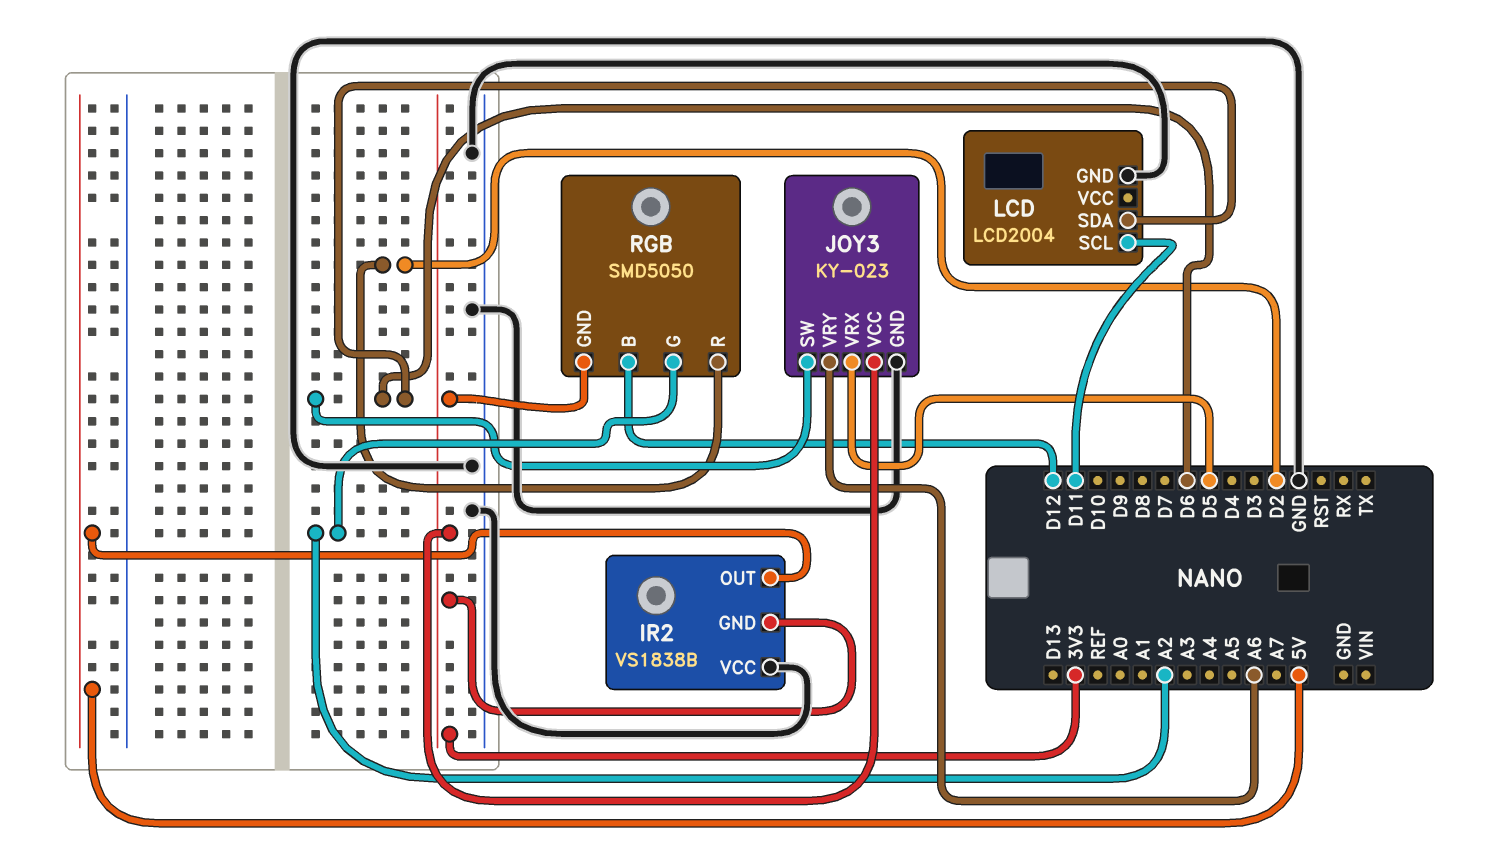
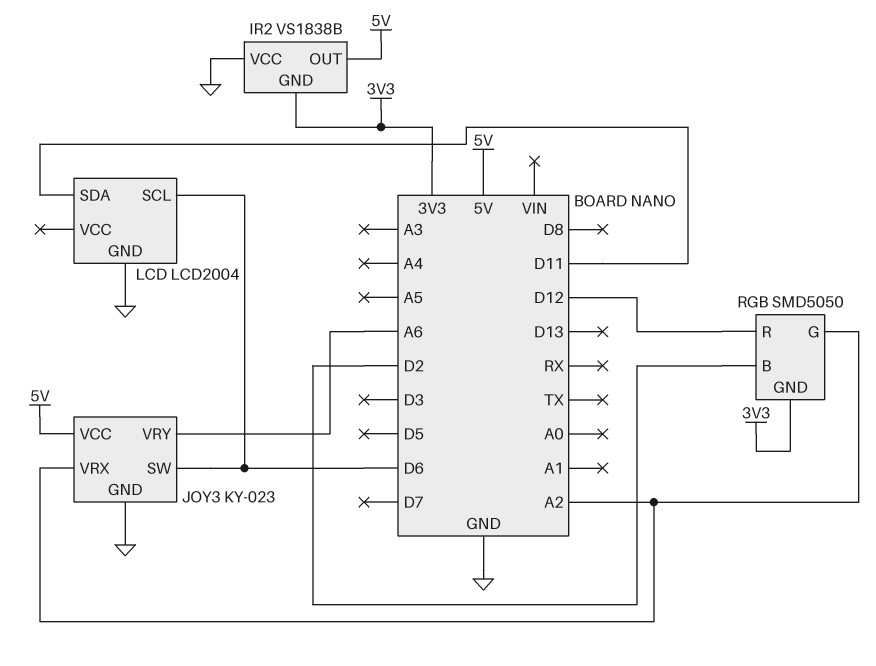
JOY3 pin VCC: 3V3 -> 5V
JOY3 pin VRX: D5 -> A2
LCD pin SCL: D11 -> D6
LCD pin SDA: D6 -> D11
RGB pin B: D12 -> D2
RGB pin R: D2 -> D12

